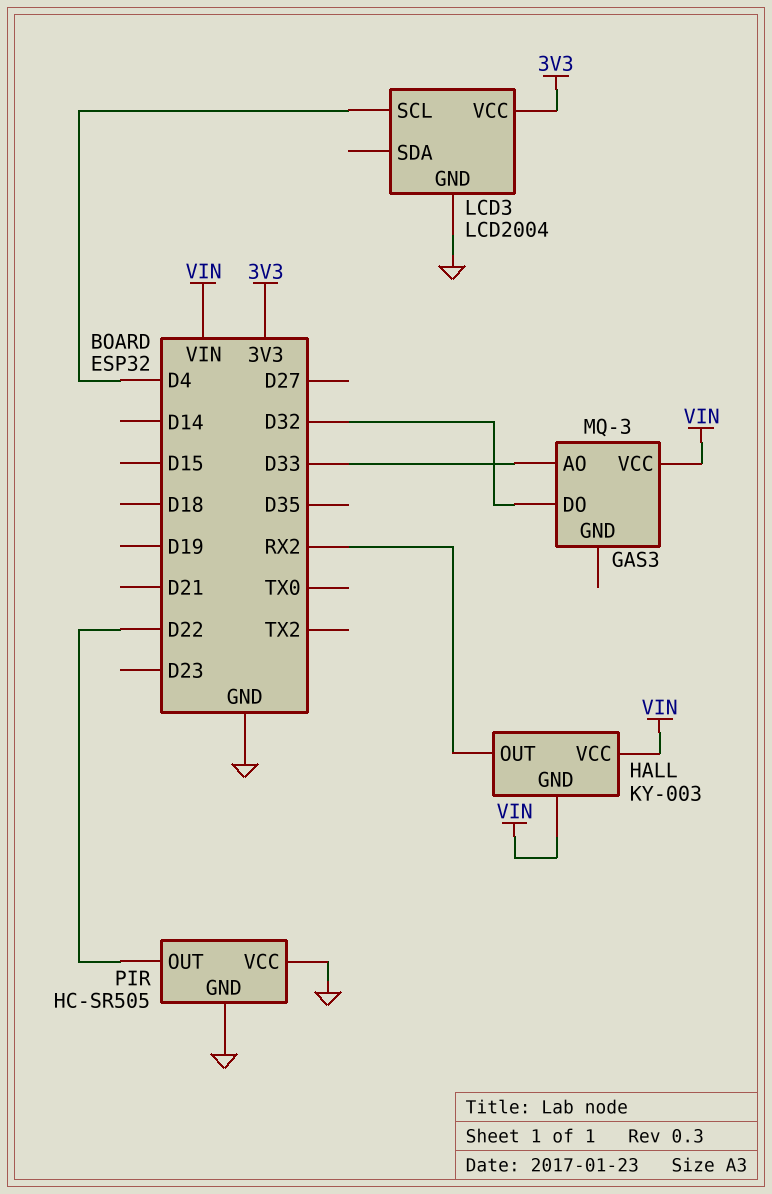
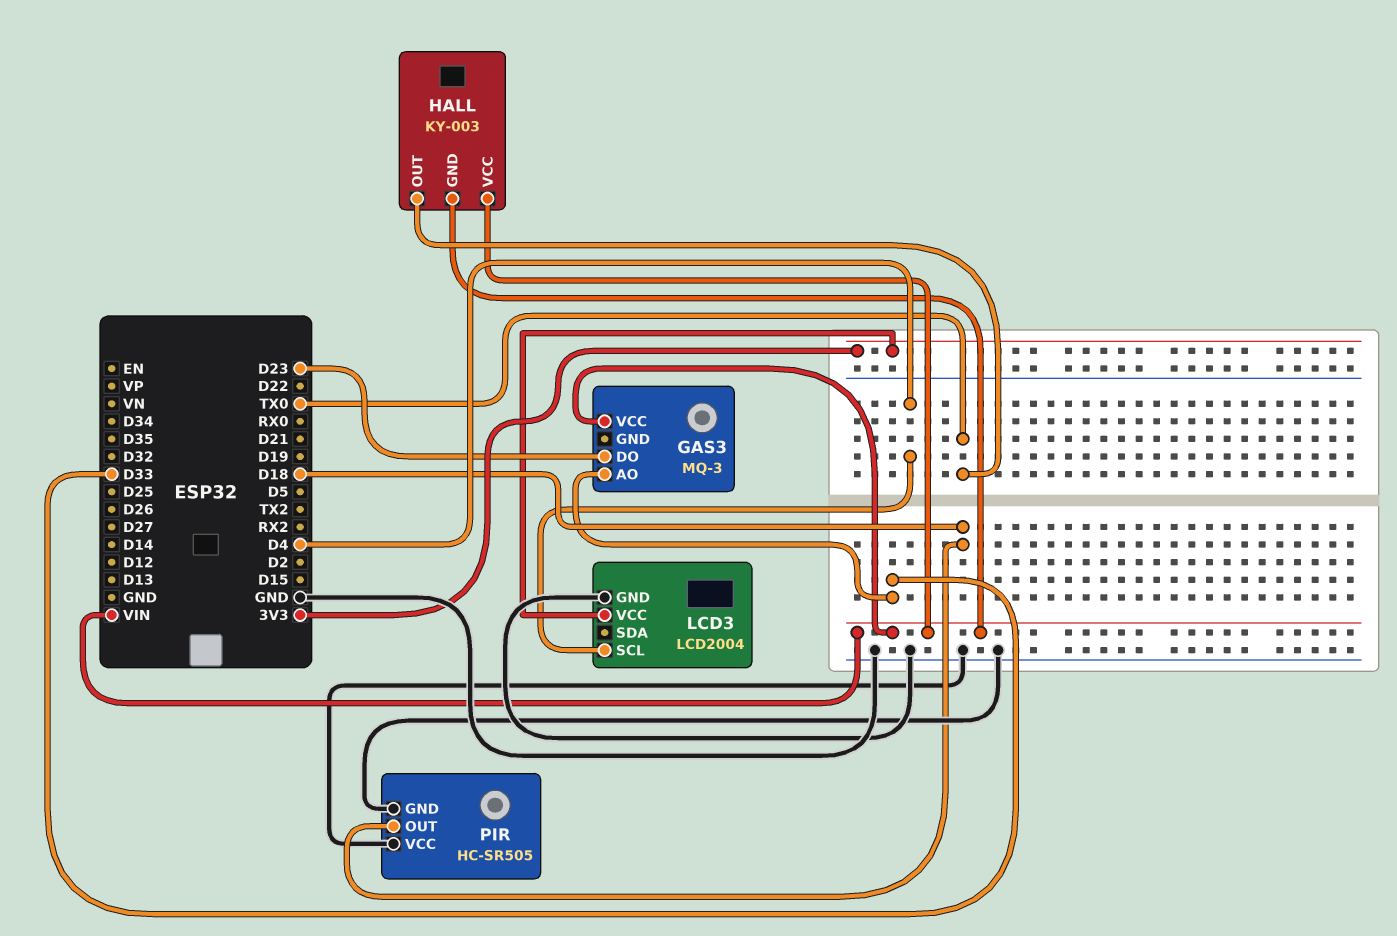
GAS3 pin DO: D32 -> D23
HALL pin OUT: RX2 -> TX0
PIR pin OUT: D22 -> D18

